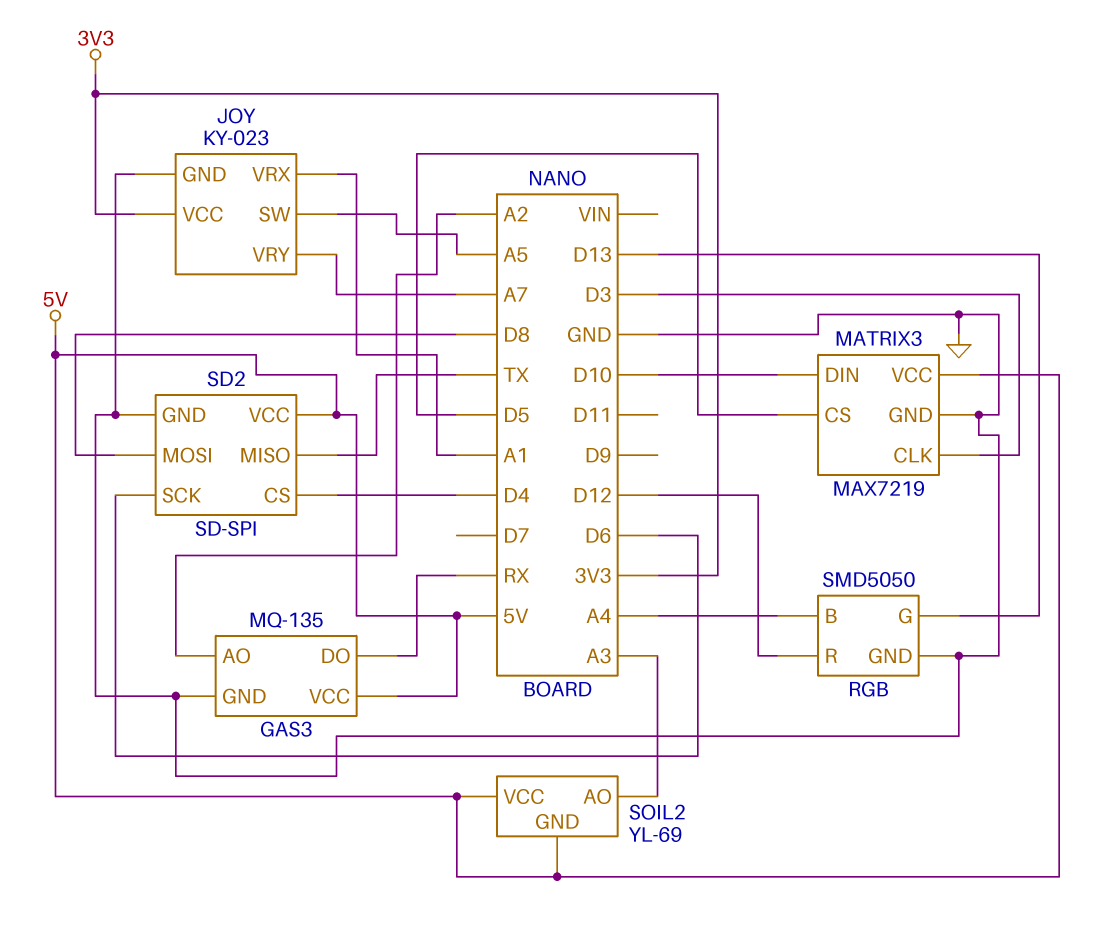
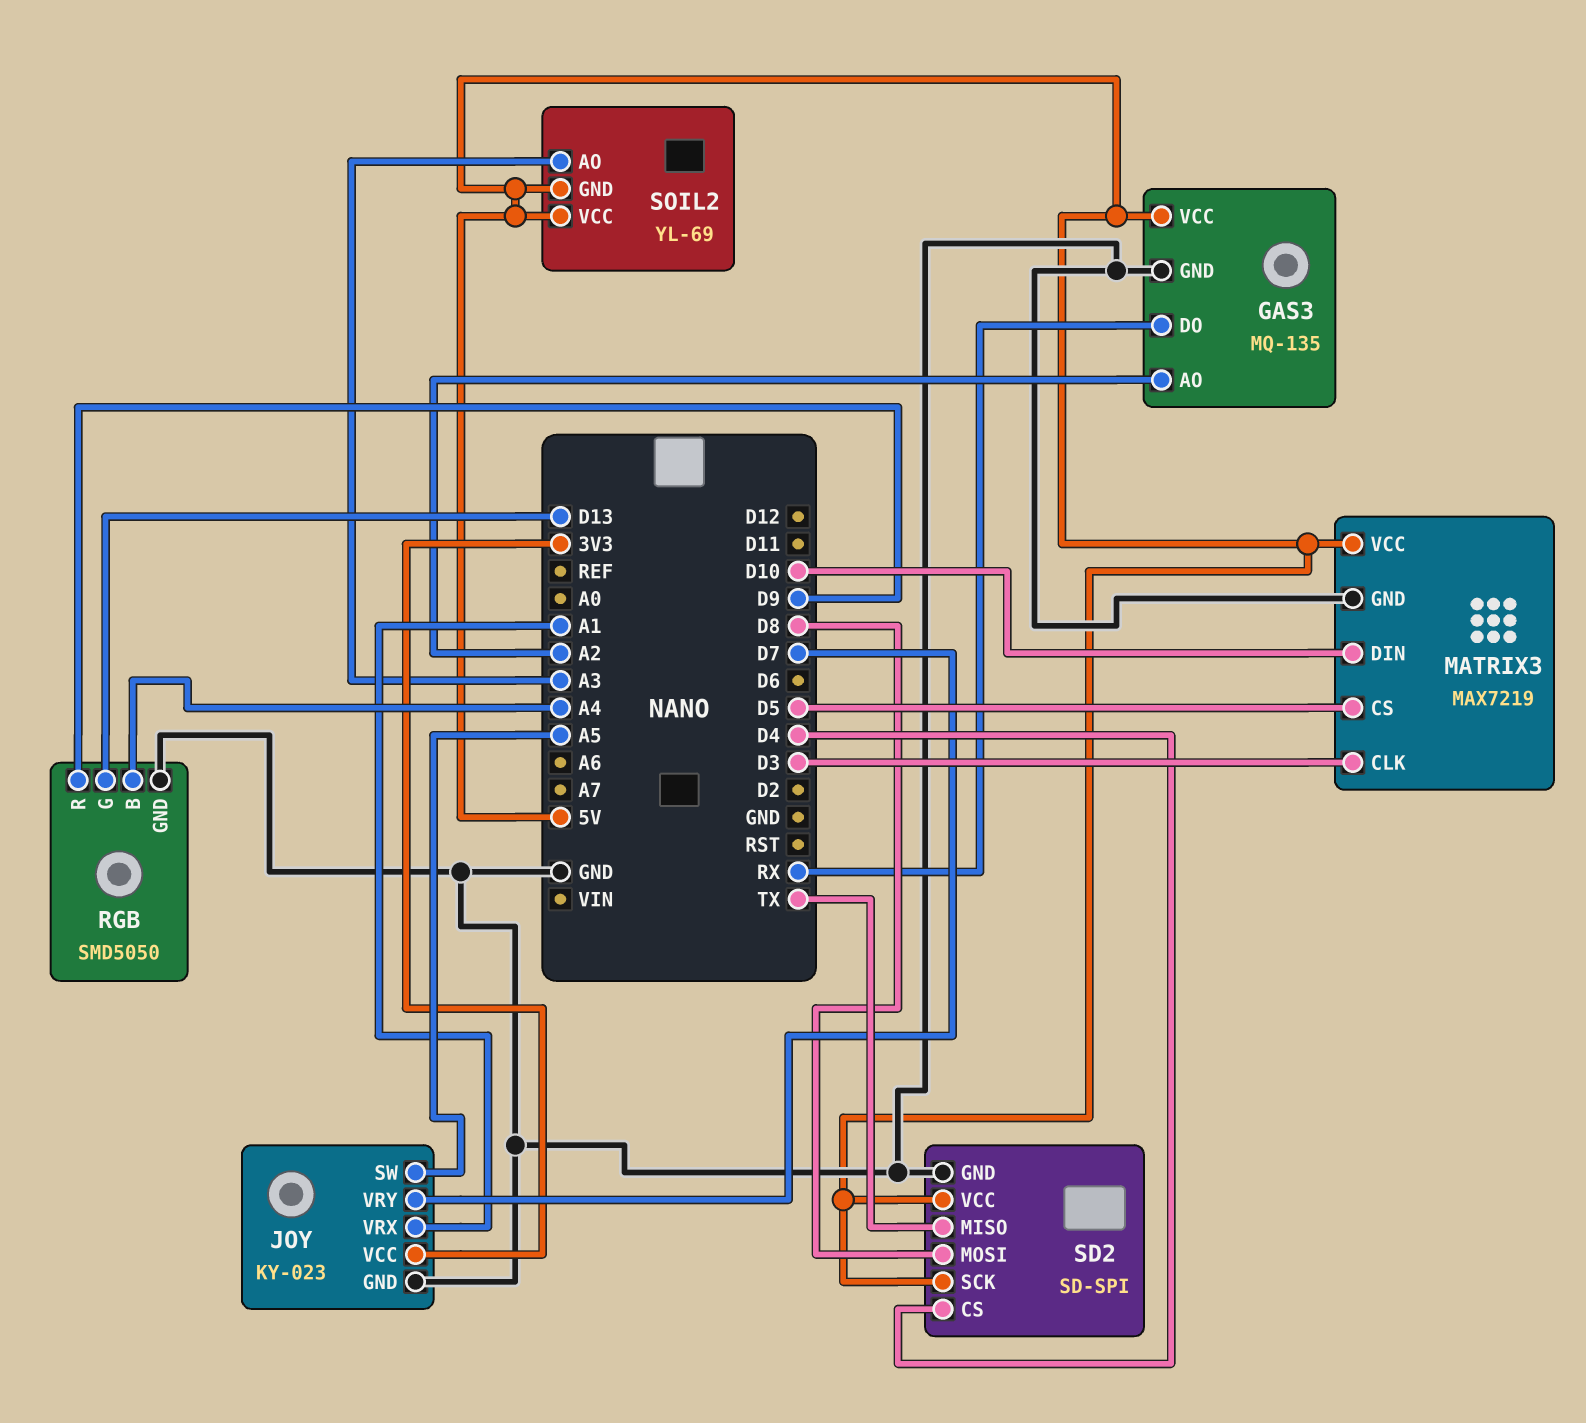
JOY pin VRY: A7 -> D7
RGB pin R: D12 -> D9
SD2 pin SCK: D6 -> 5V

